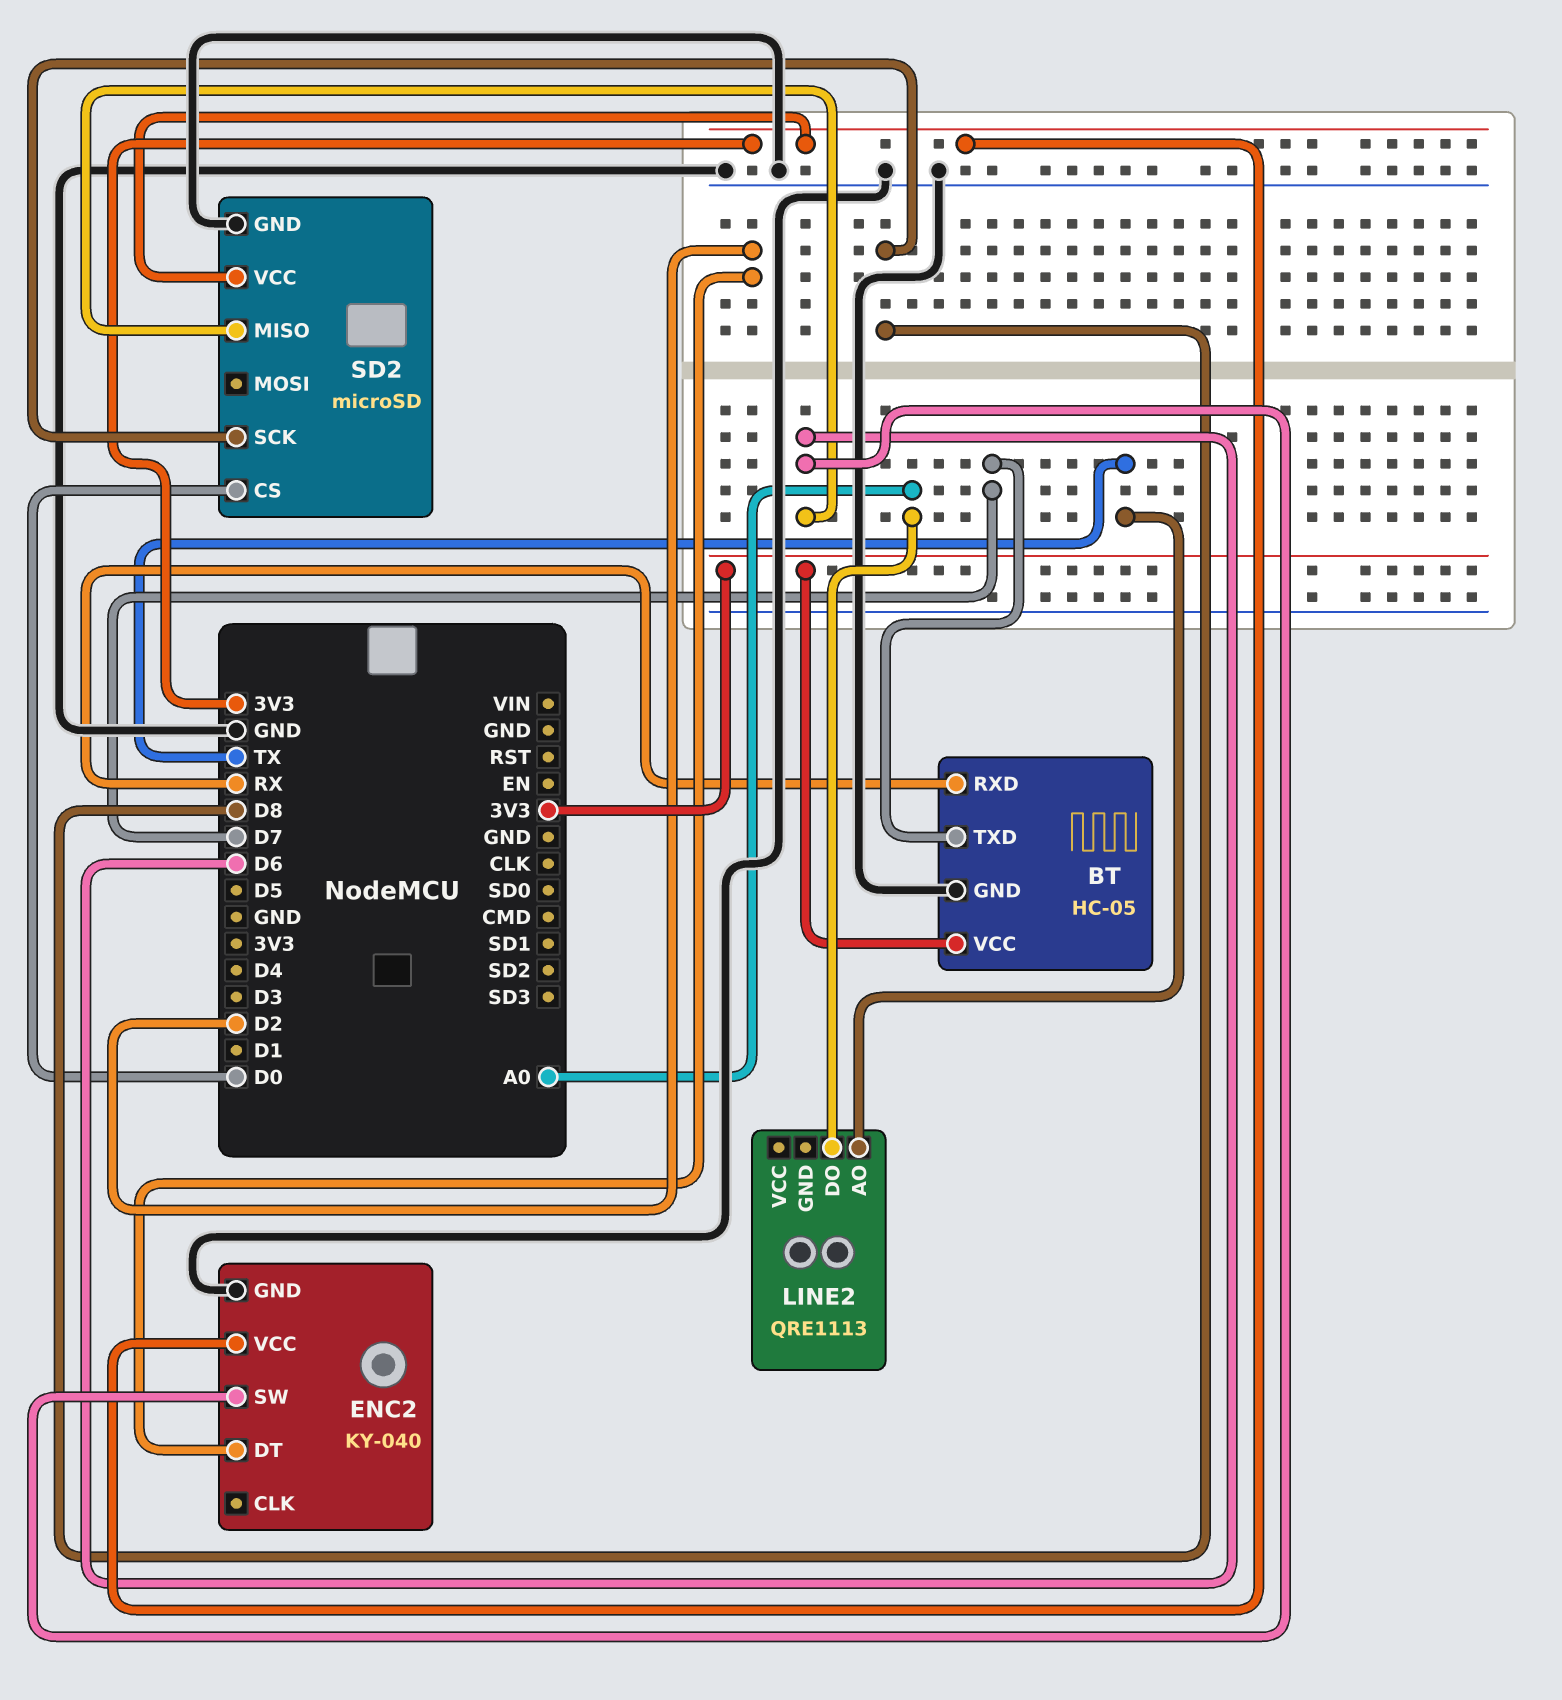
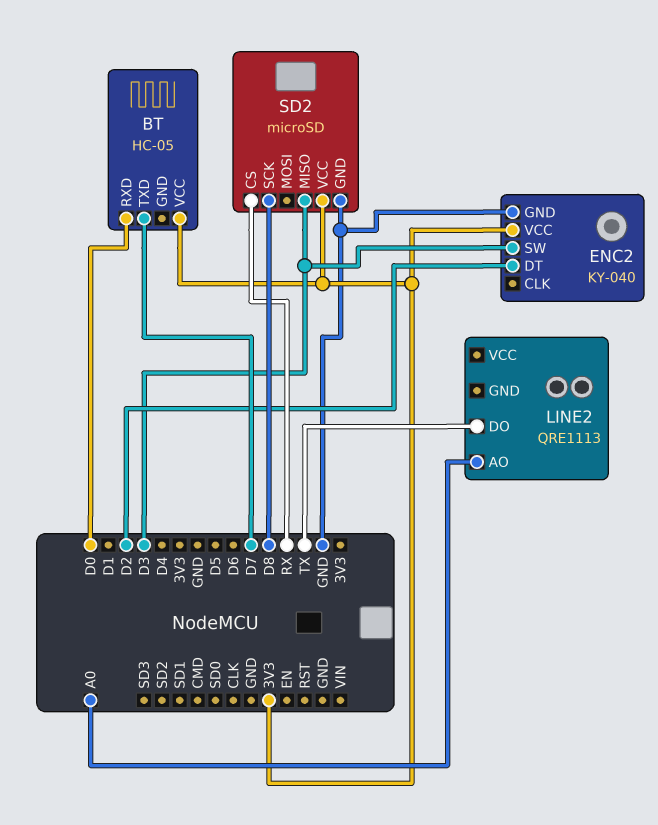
BT pin GND: GND -> none
BT pin RXD: RX -> D0
ENC2 pin SW: D6 -> D3
LINE2 pin AO: TX -> A0
LINE2 pin DO: A0 -> TX
SD2 pin CS: D0 -> RX
SD2 pin MISO: D6 -> D3

